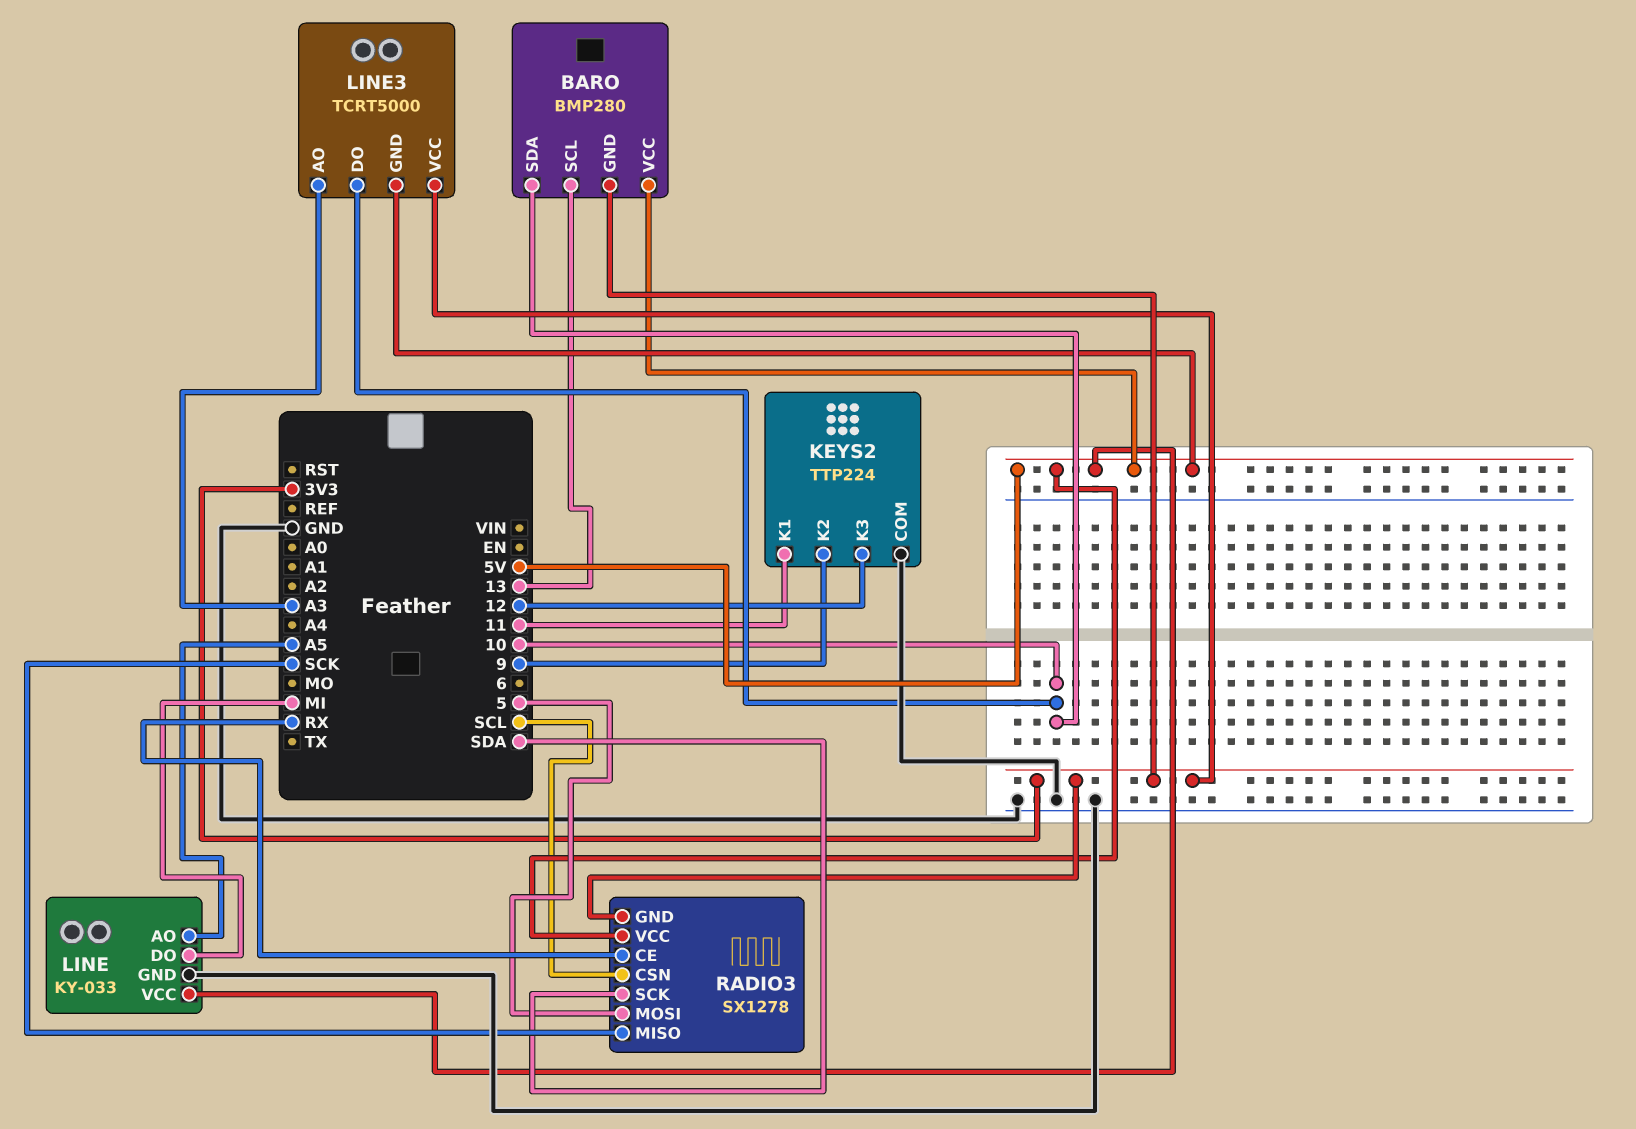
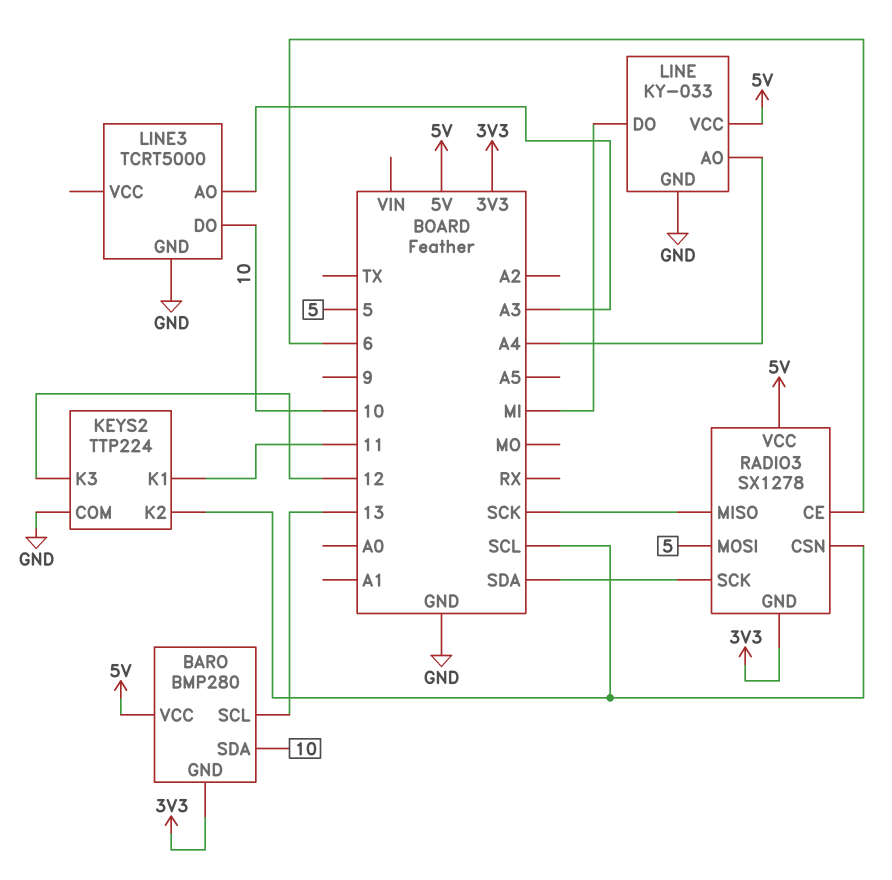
KEYS2 pin K2: 9 -> SCL
LINE pin AO: A5 -> A4
LINE3 pin GND: 5V -> GND
LINE3 pin VCC: 3V3 -> none
RADIO3 pin CE: RX -> 6

